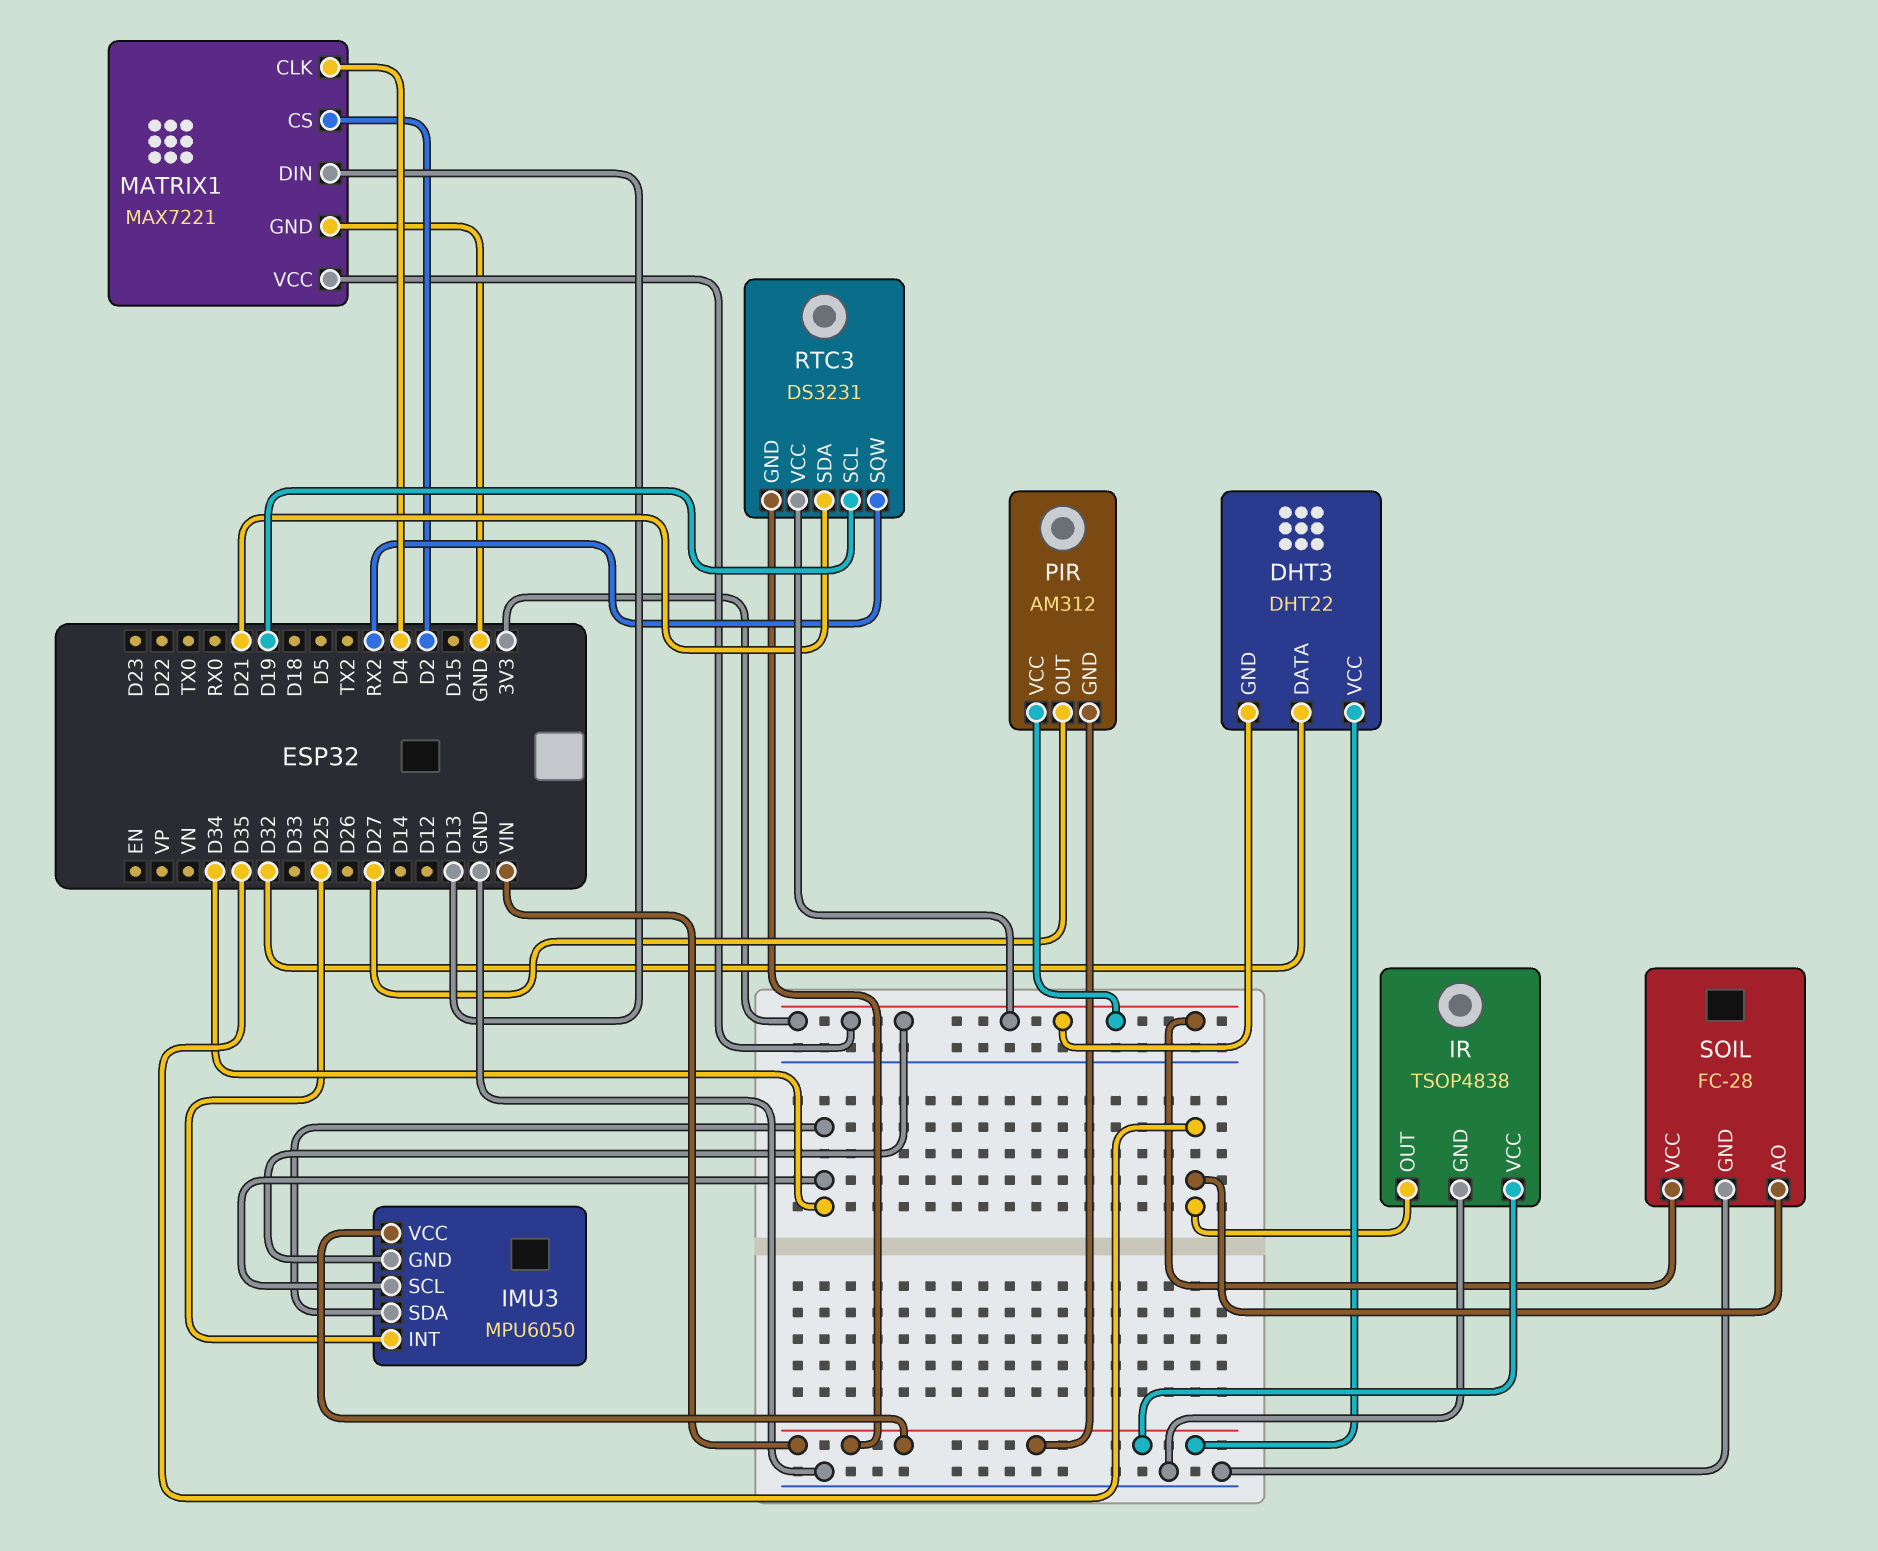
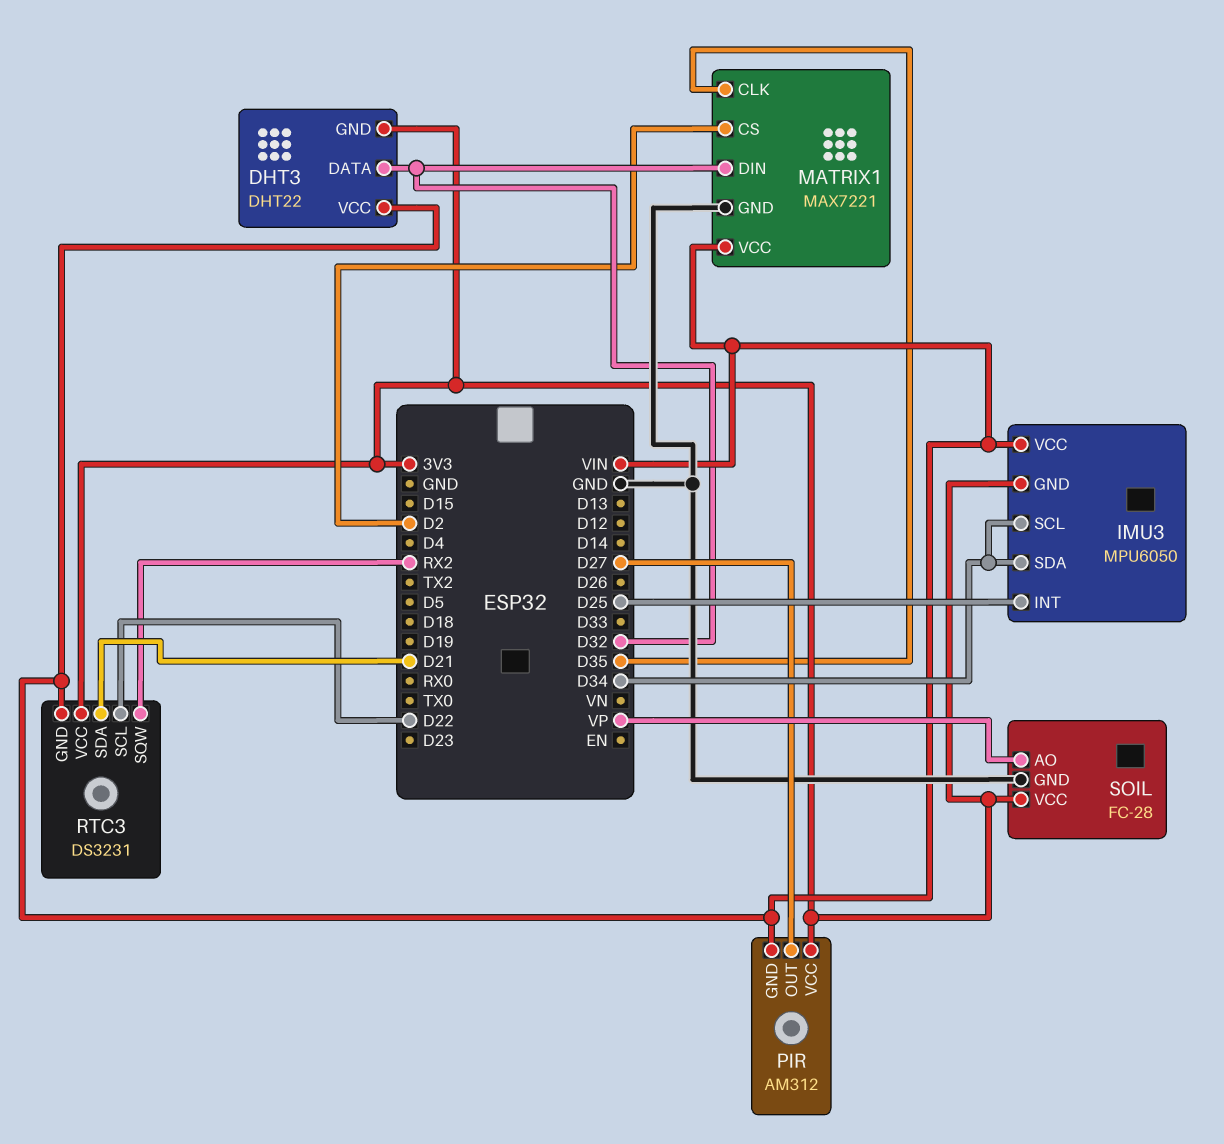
IR: TSOP4838 -> none
IR pin GND: GND -> none
IR pin OUT: D35 -> none
IR pin VCC: VIN -> none
MATRIX1 pin CLK: D4 -> D35
MATRIX1 pin DIN: D13 -> D32
MATRIX1 pin VCC: 3V3 -> VIN
RTC3 pin SCL: D19 -> D22
SOIL pin AO: D35 -> VP

